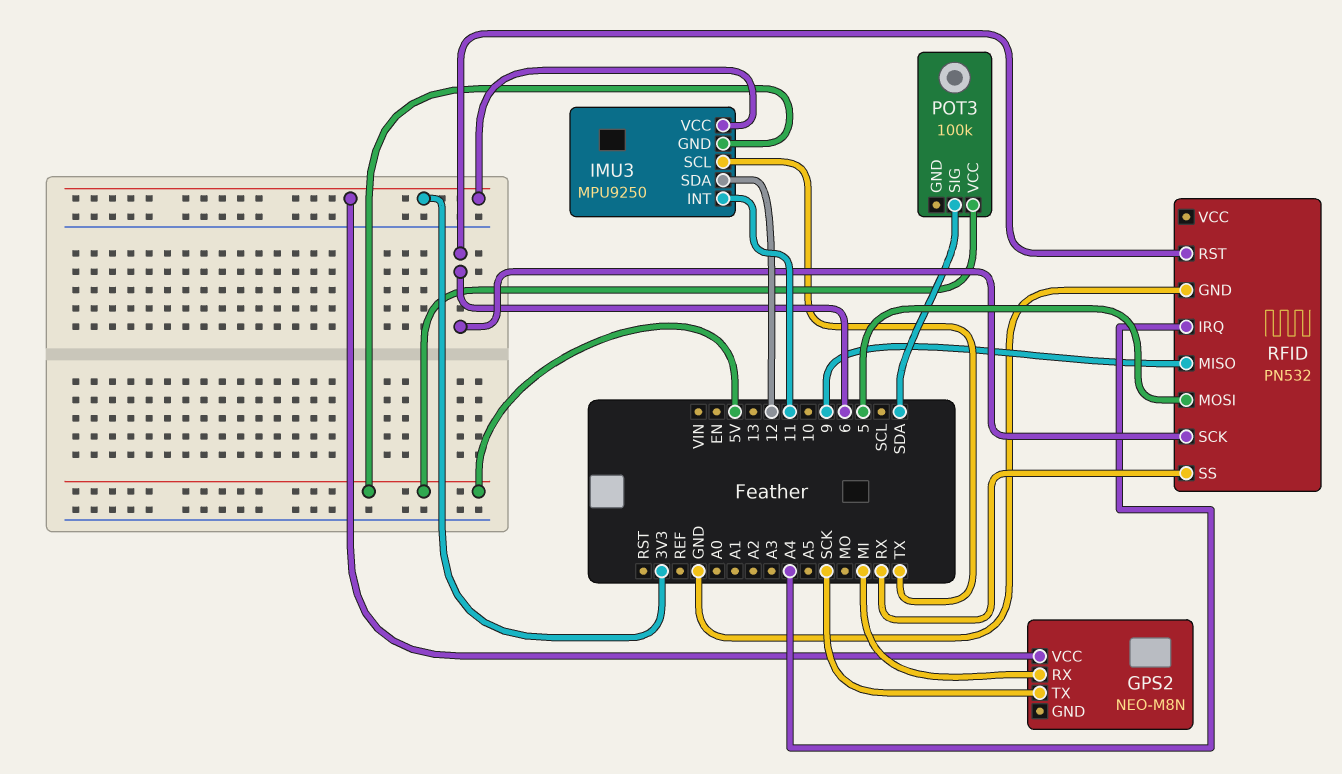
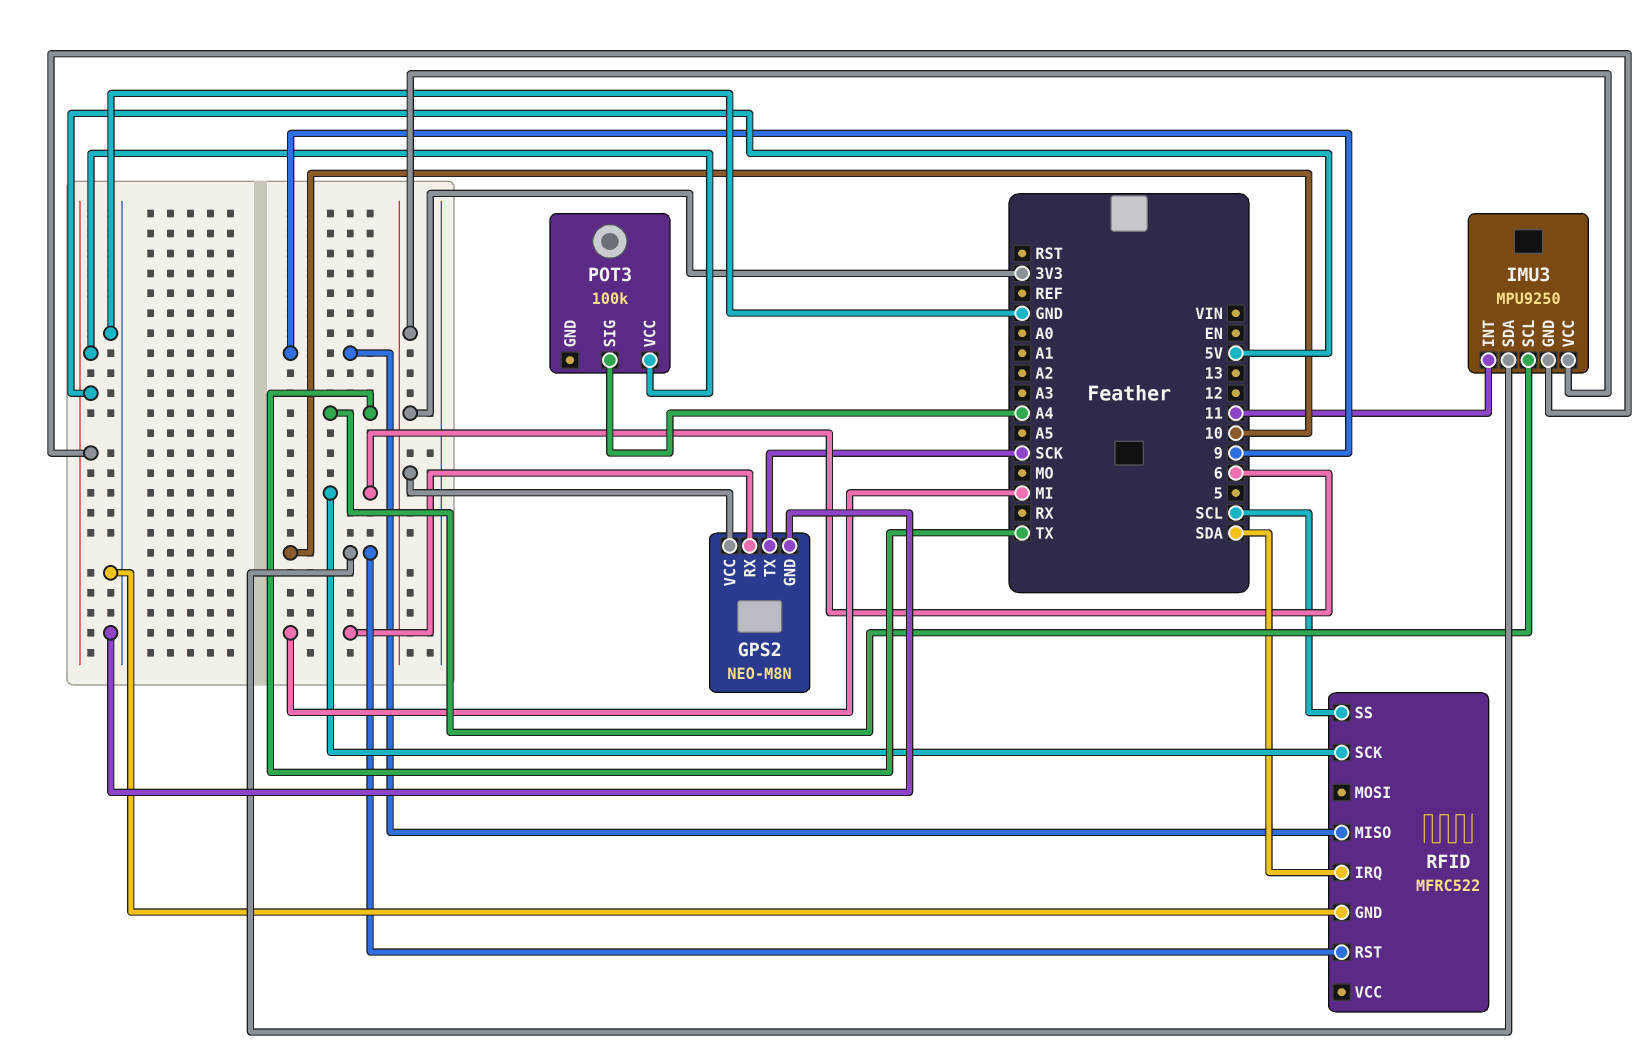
GPS2 pin GND: none -> GND
IMU3 pin SDA: 12 -> 10
POT3 pin SIG: SDA -> A4
RFID: PN532 -> MFRC522
RFID pin IRQ: A4 -> SDA
RFID pin MOSI: 5 -> none
RFID pin RST: 6 -> 10
RFID pin SS: RX -> SCL

